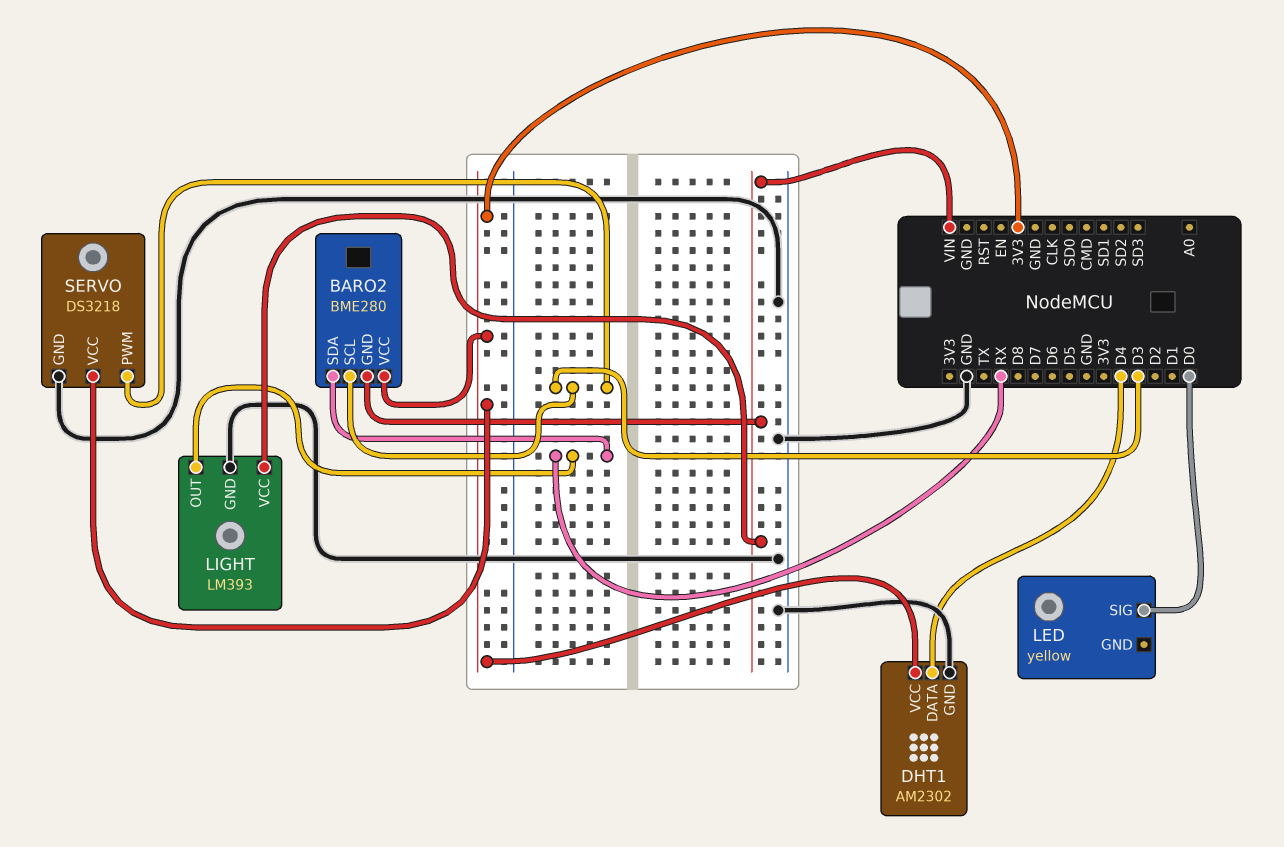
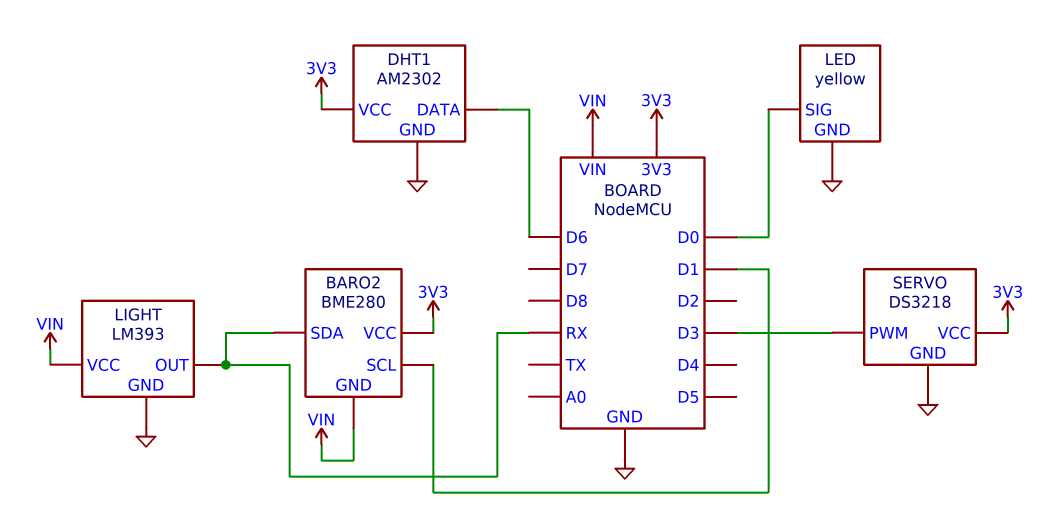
BARO2 pin SCL: D3 -> D1
DHT1 pin DATA: D4 -> D6
LED pin GND: none -> GND

